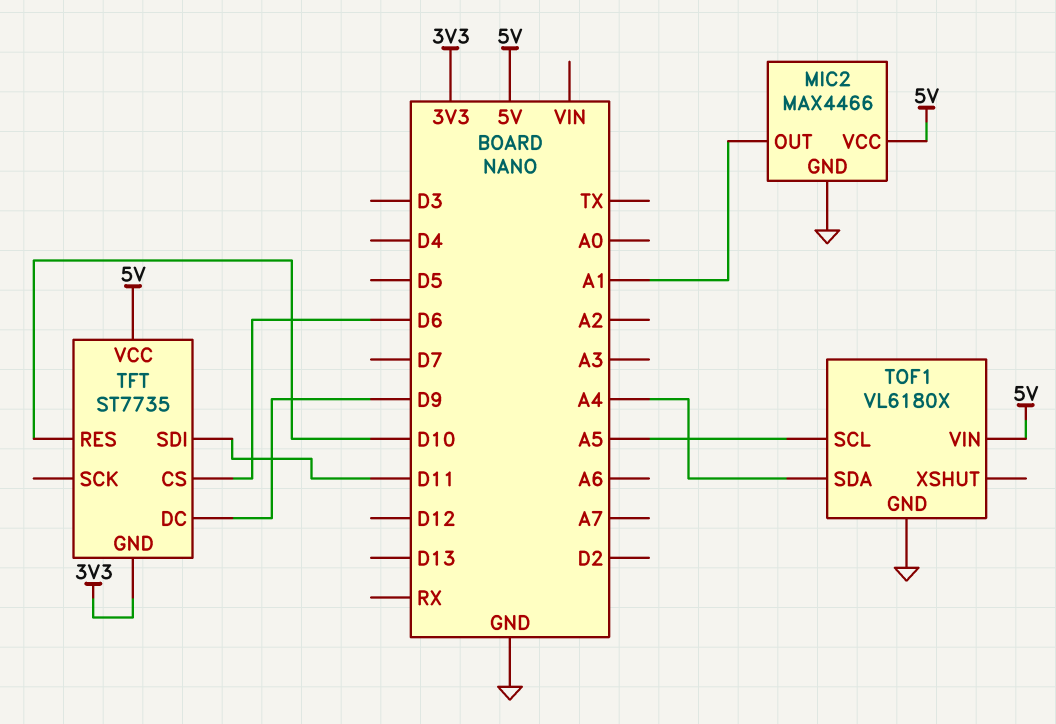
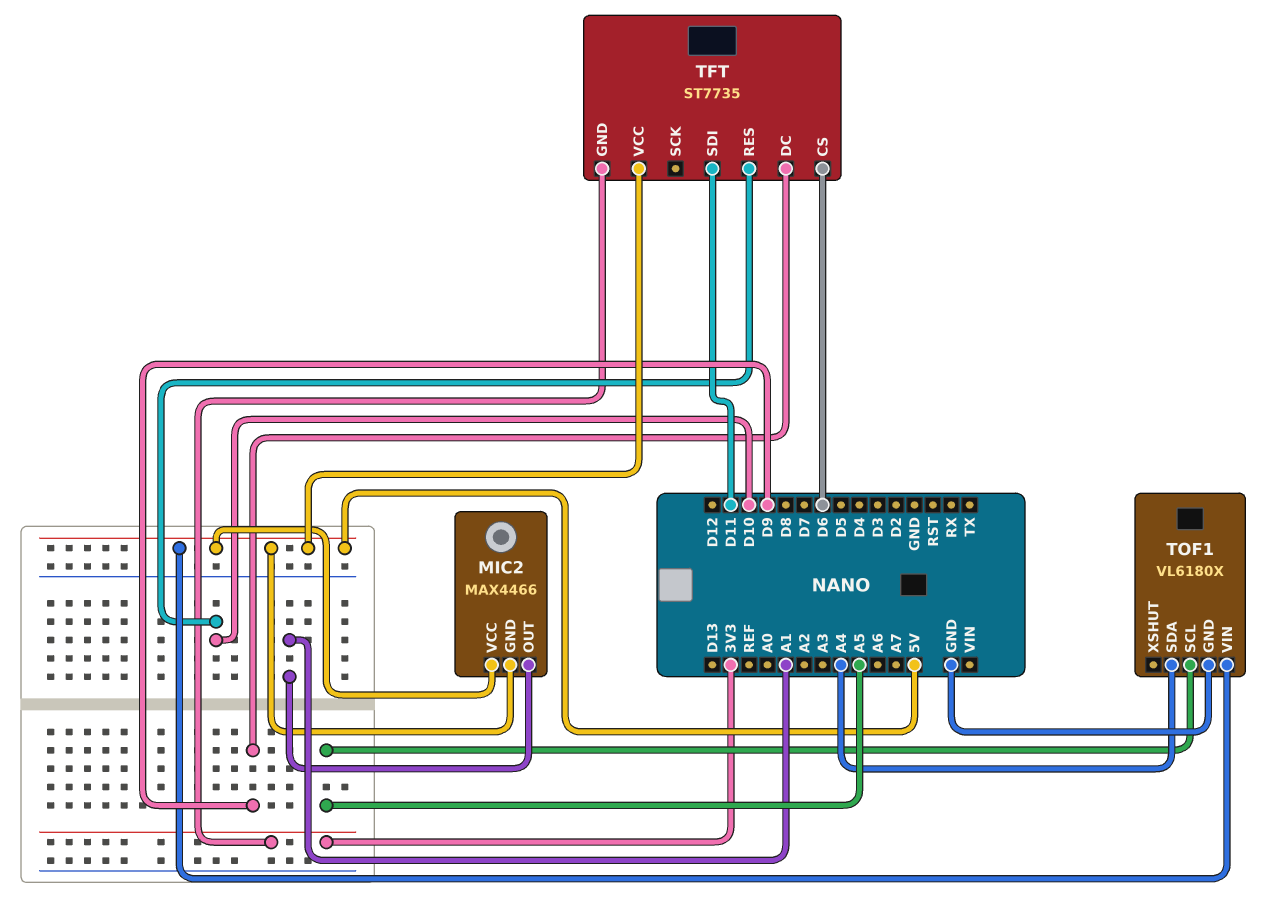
MIC2 pin GND: GND -> 5V

